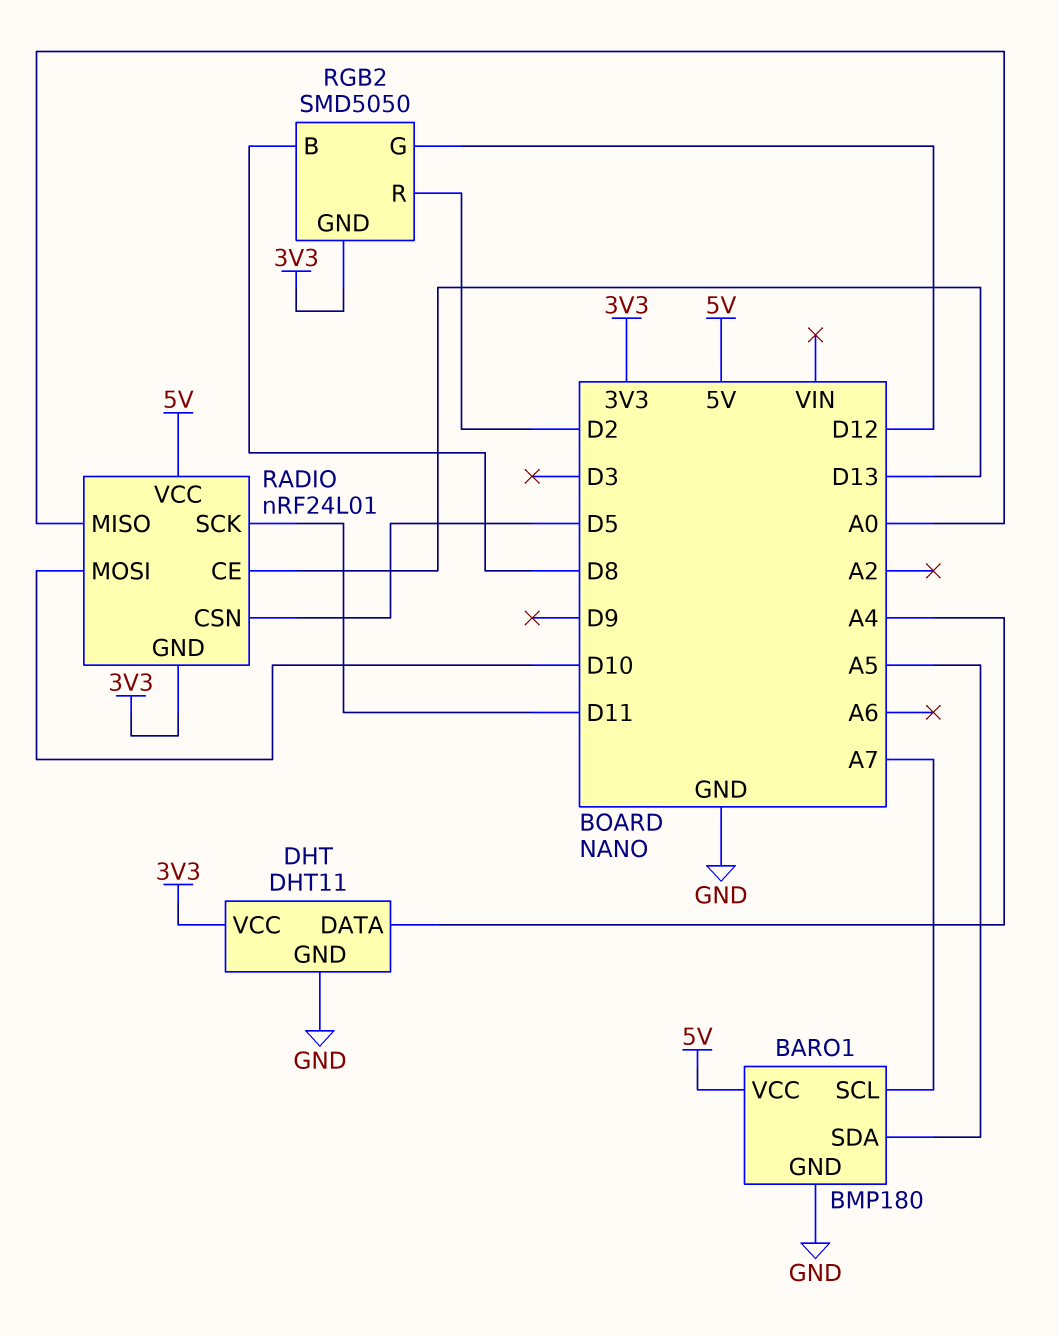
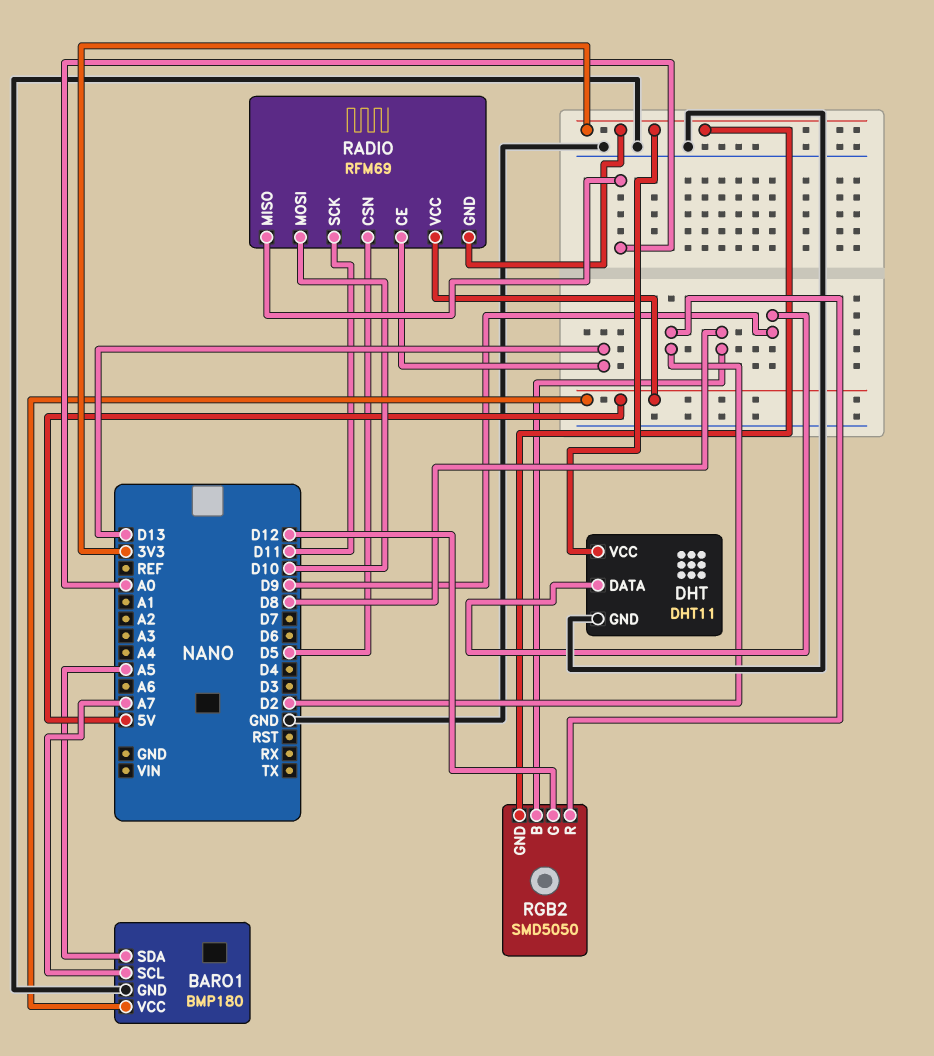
DHT pin DATA: A4 -> D9
RADIO: nRF24L01 -> RFM69

